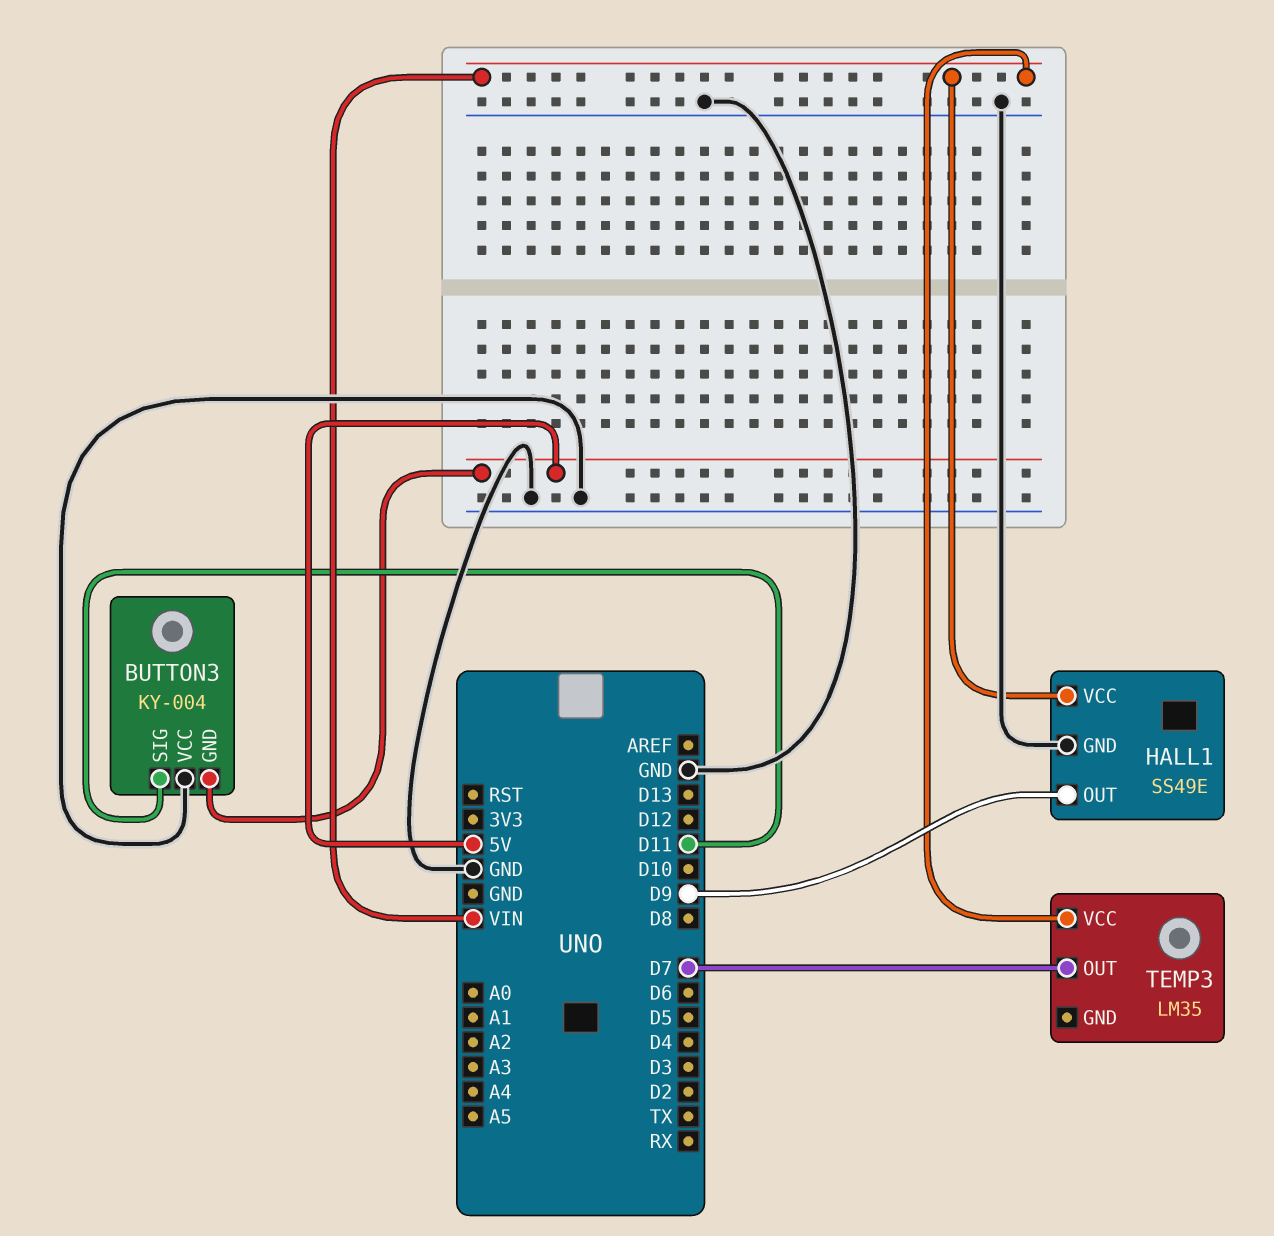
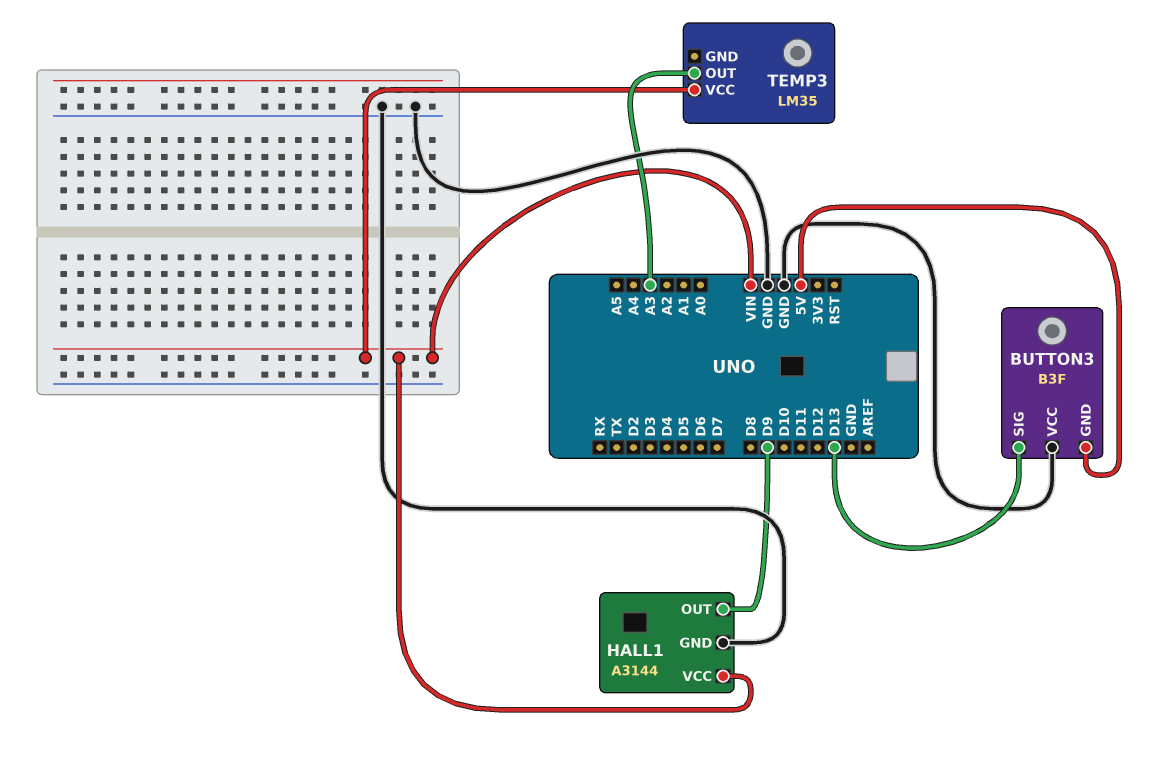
BUTTON3: KY-004 -> B3F
BUTTON3 pin SIG: D11 -> D13
HALL1: SS49E -> A3144
TEMP3 pin OUT: D7 -> A3

